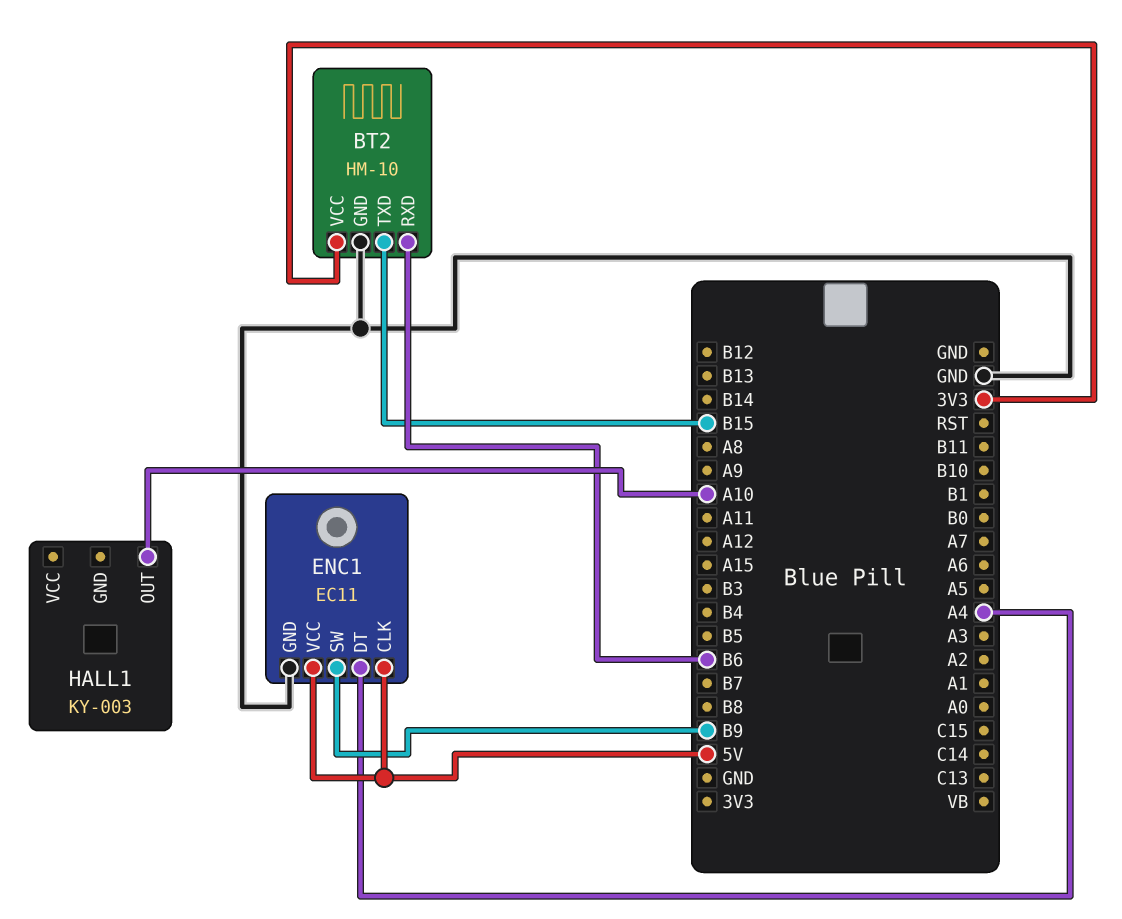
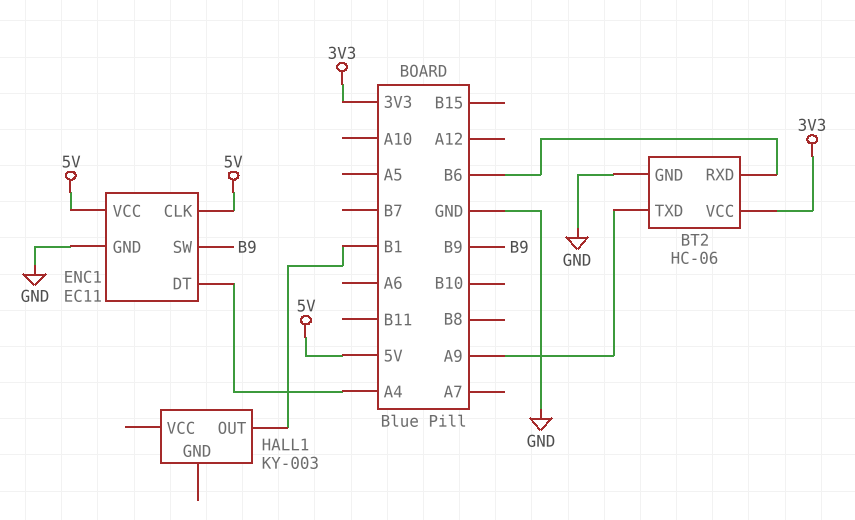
BT2: HM-10 -> HC-06
BT2 pin TXD: B15 -> A9
HALL1 pin OUT: A10 -> B1

